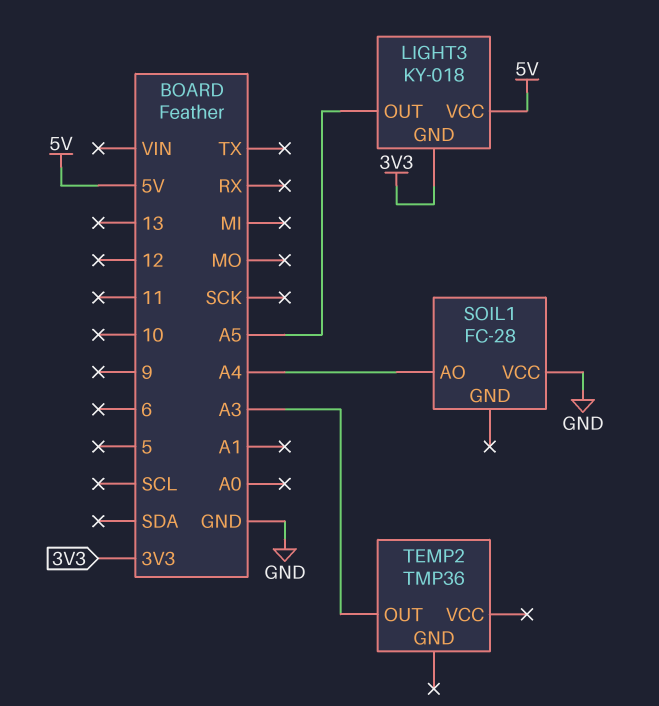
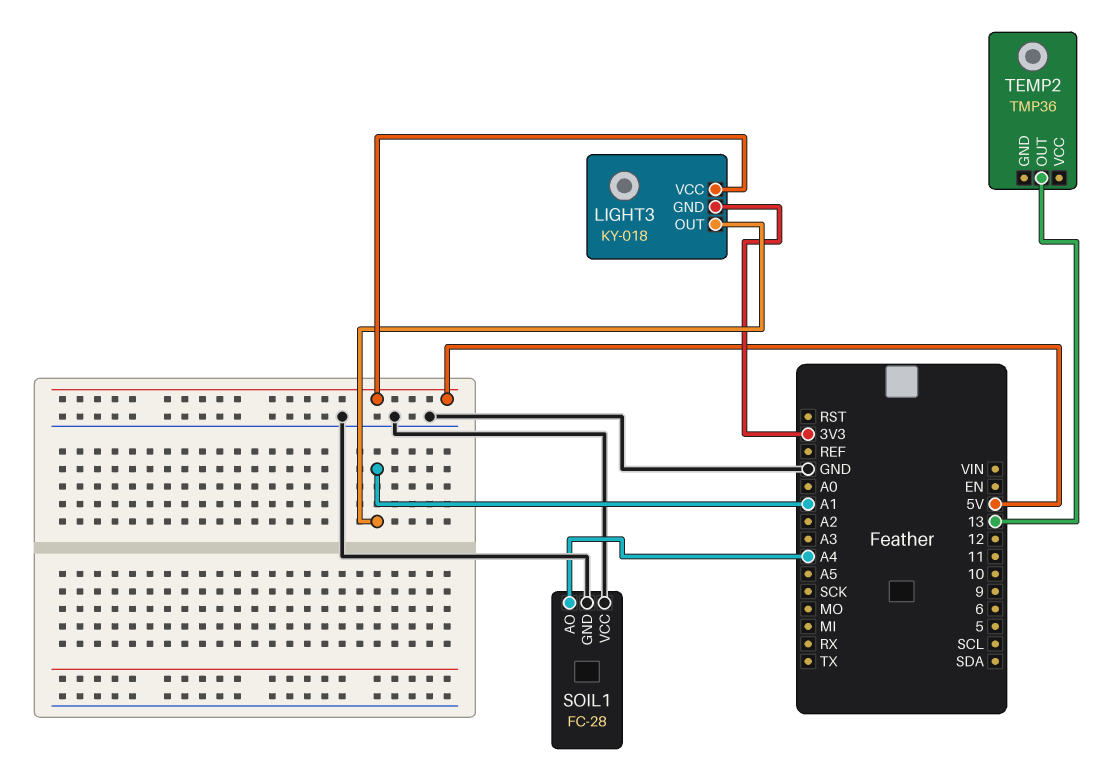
LIGHT3 pin OUT: A5 -> A1
SOIL1 pin GND: none -> GND
TEMP2 pin OUT: A3 -> 13

